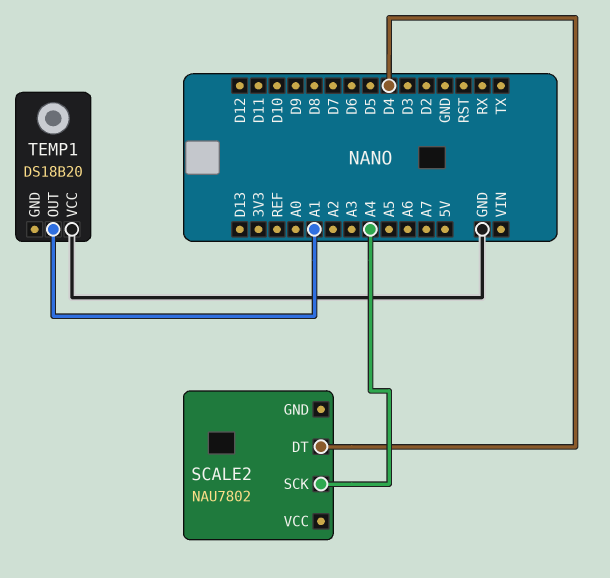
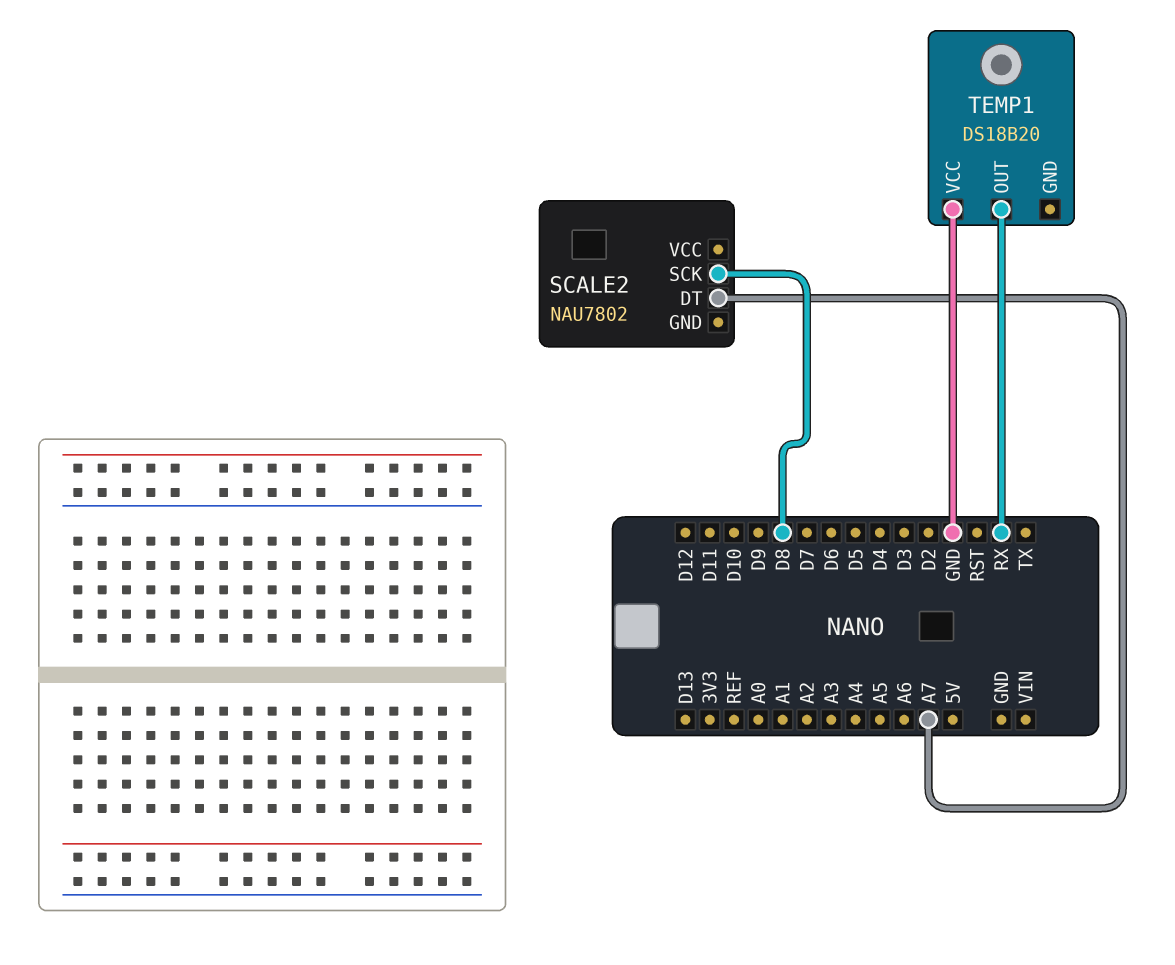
SCALE2 pin DT: D4 -> A7
SCALE2 pin SCK: A4 -> D8
TEMP1 pin OUT: A1 -> RX

